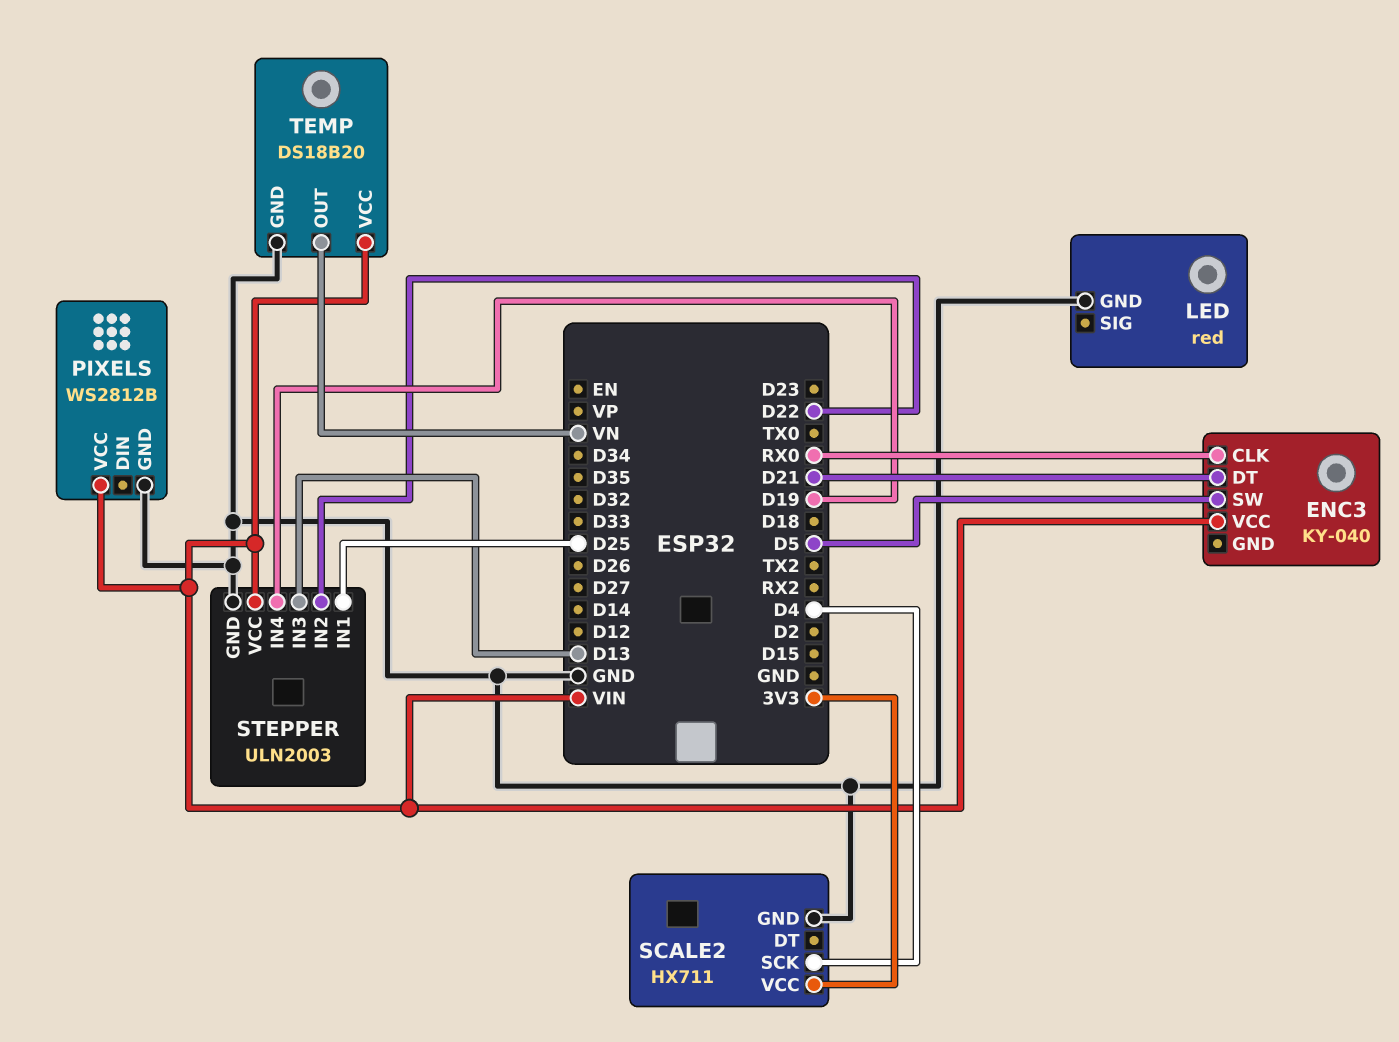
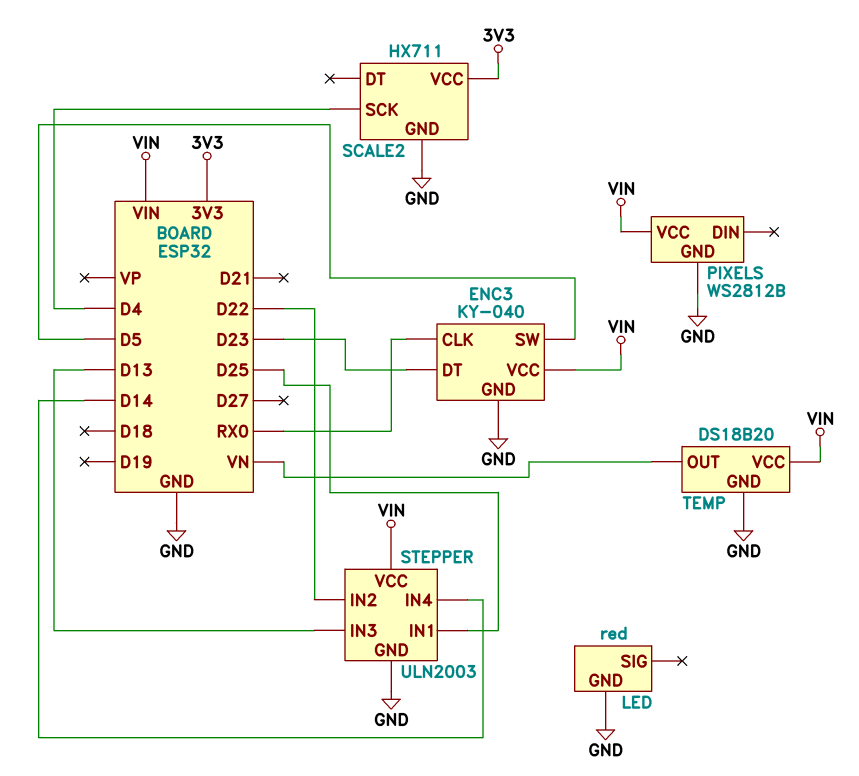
ENC3 pin DT: D21 -> D23
ENC3 pin GND: none -> GND
STEPPER pin IN4: D19 -> D14

